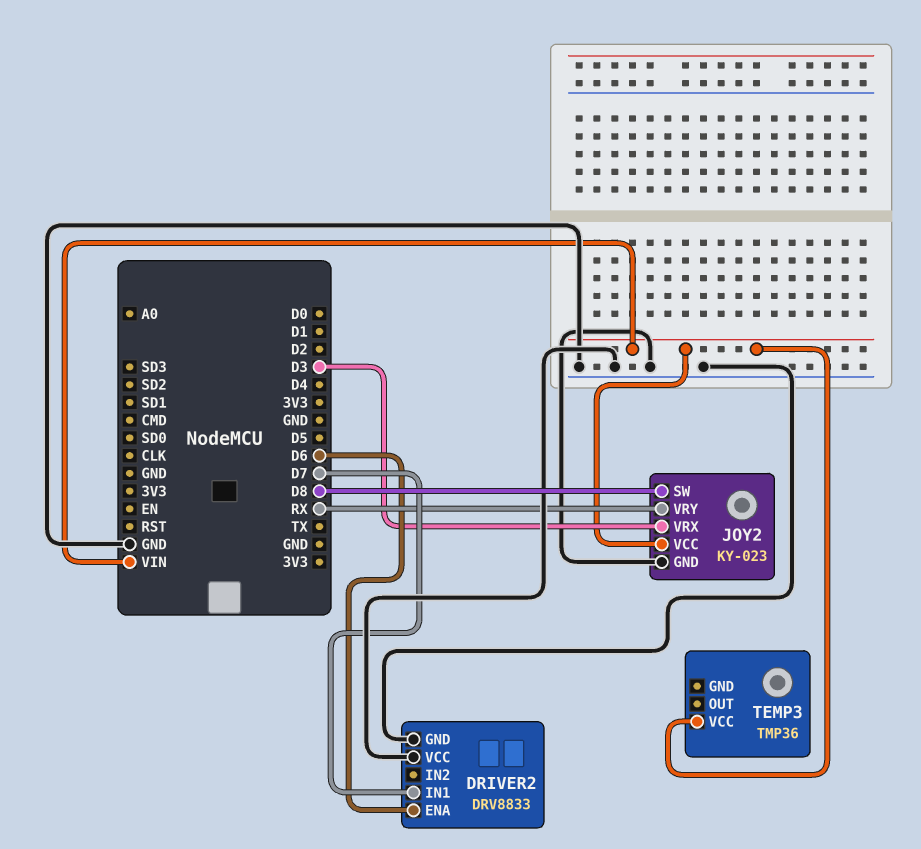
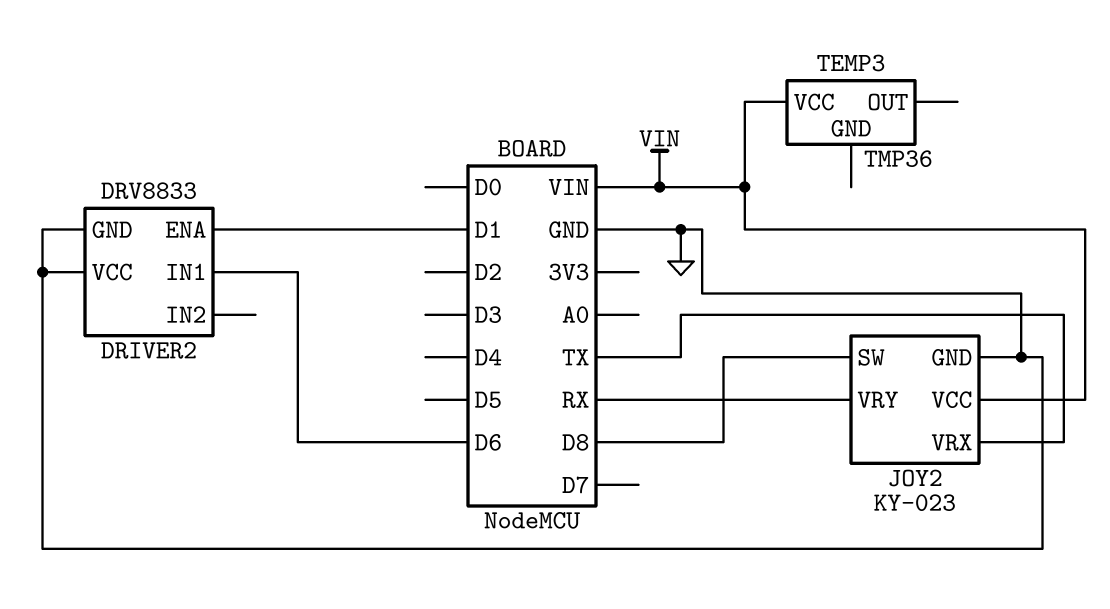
DRIVER2 pin ENA: D6 -> D1
DRIVER2 pin IN1: D7 -> D6
JOY2 pin VRX: D3 -> TX

